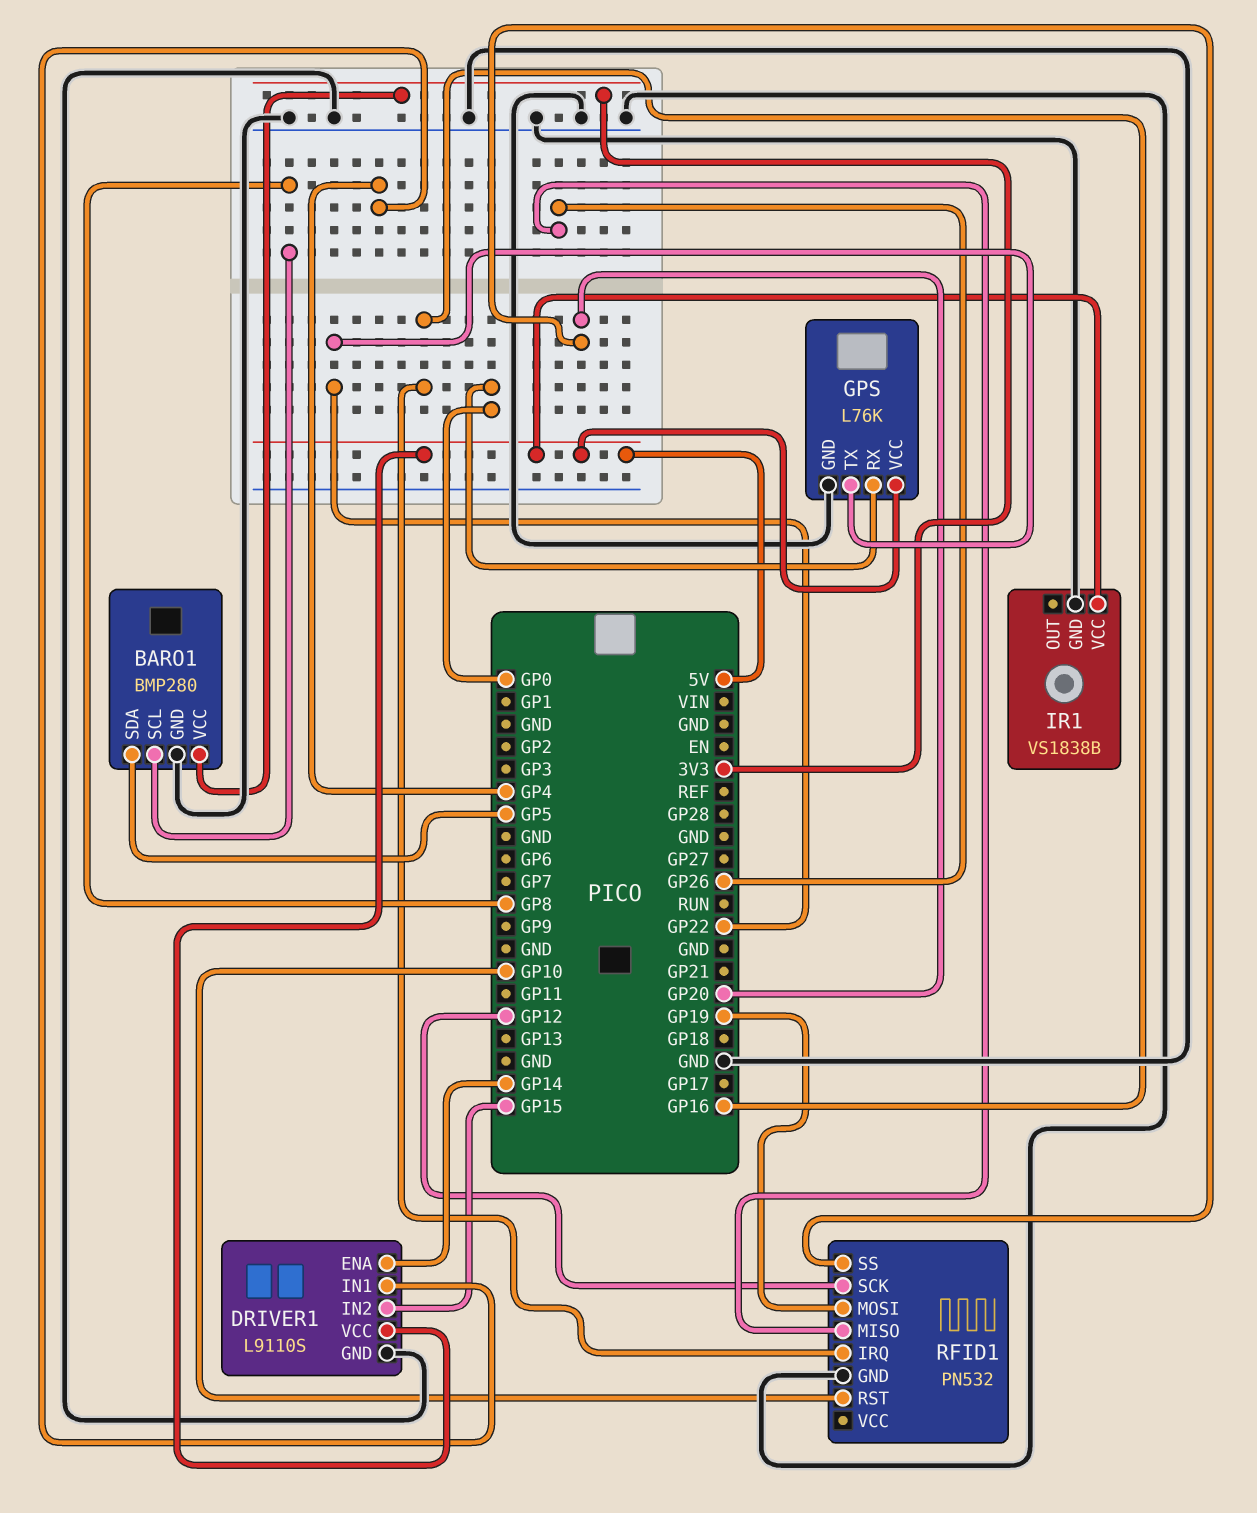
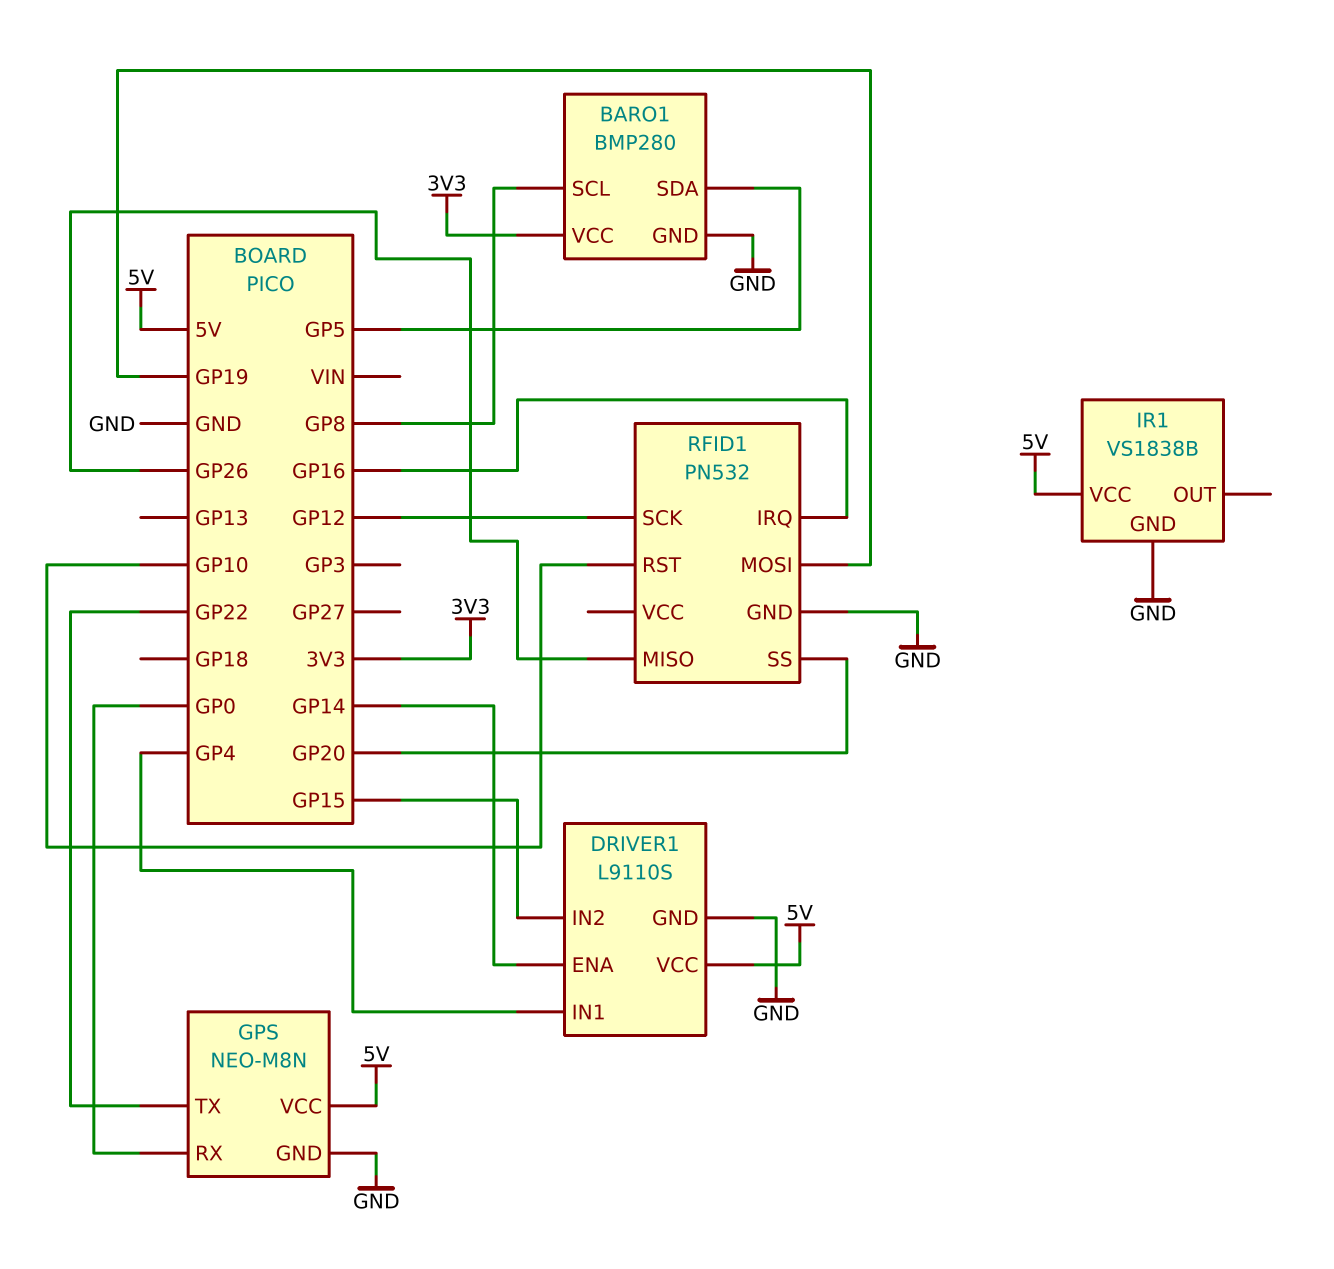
GPS: L76K -> NEO-M8N

